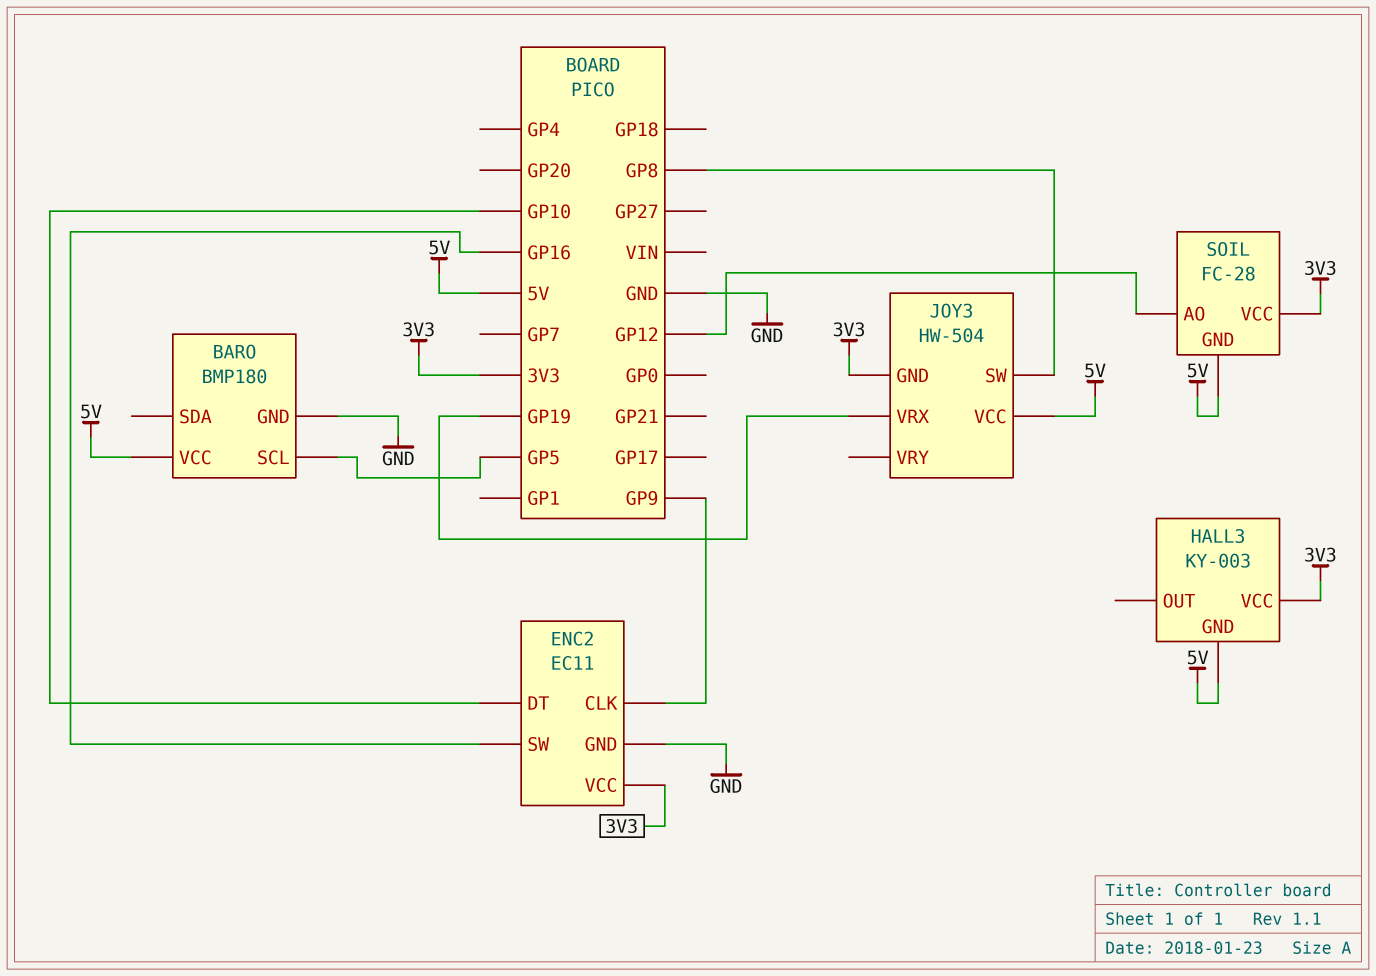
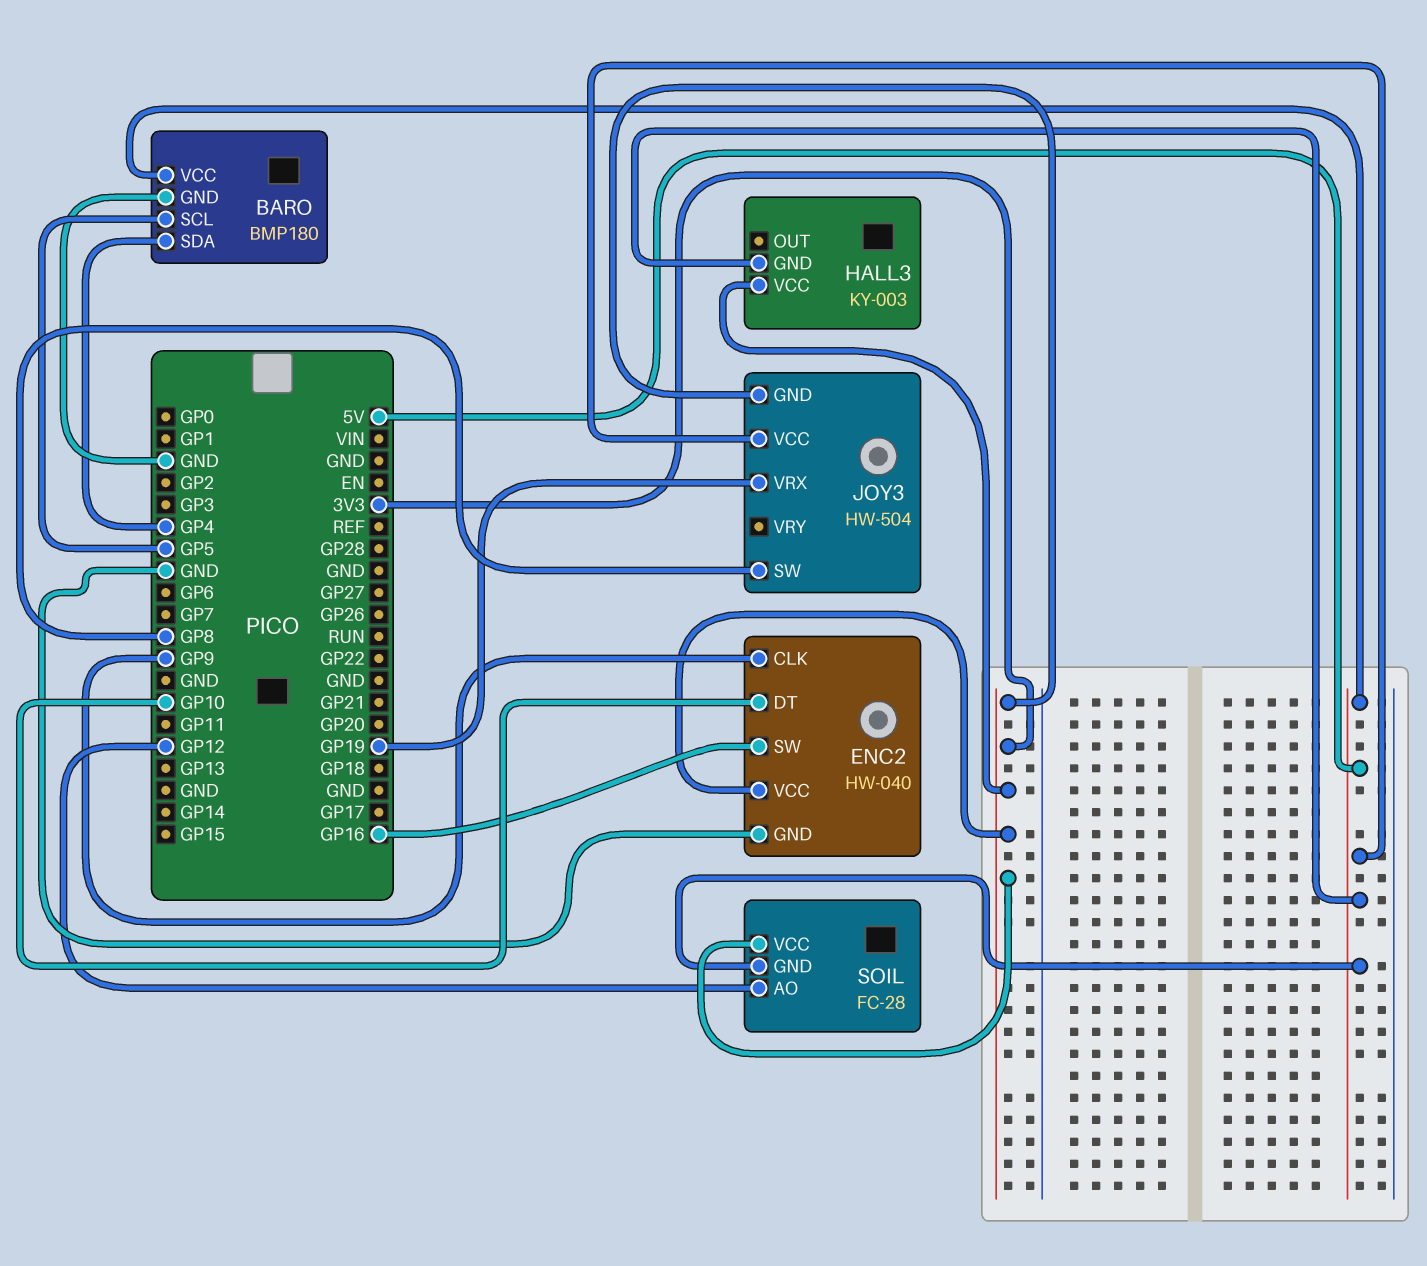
BARO pin SDA: none -> GP4
ENC2: EC11 -> HW-040

